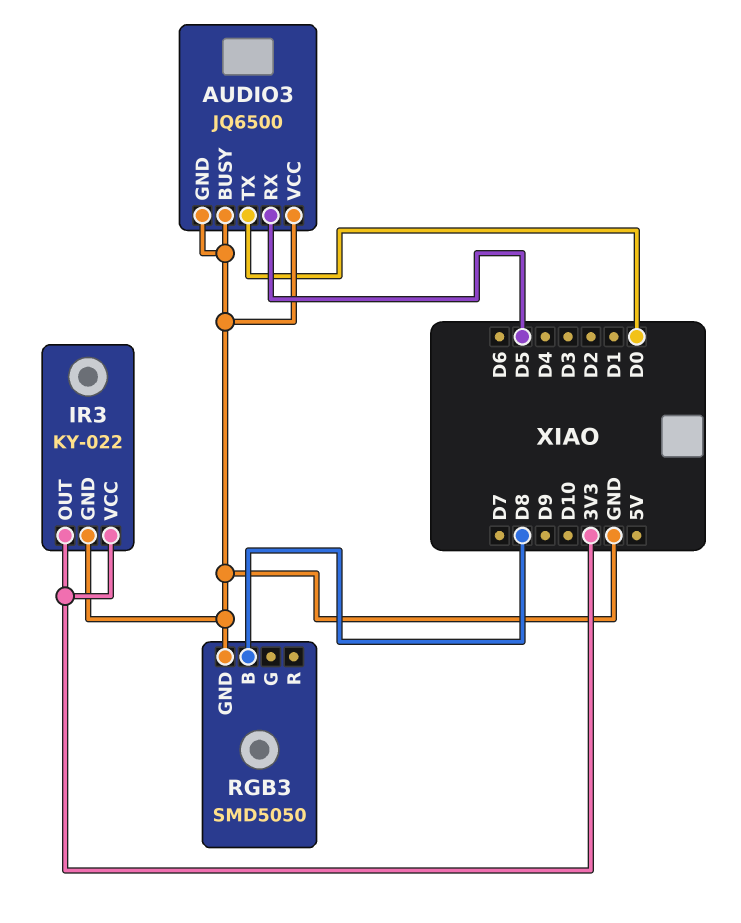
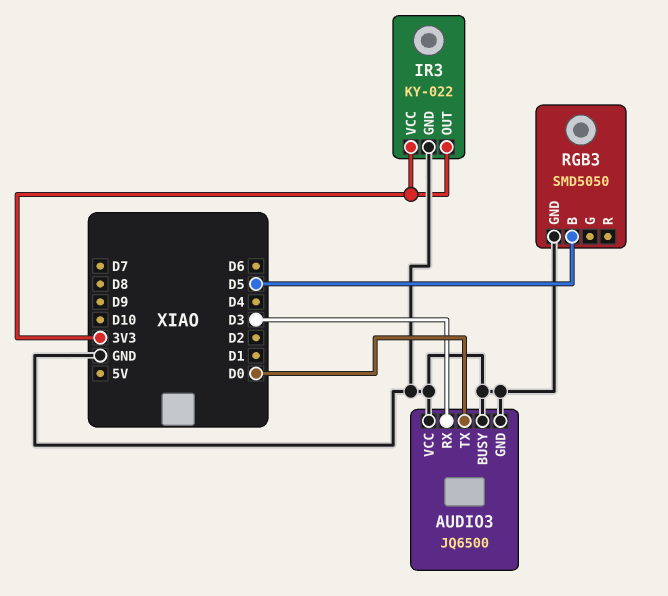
AUDIO3 pin RX: D5 -> D3
RGB3 pin B: D8 -> D5

